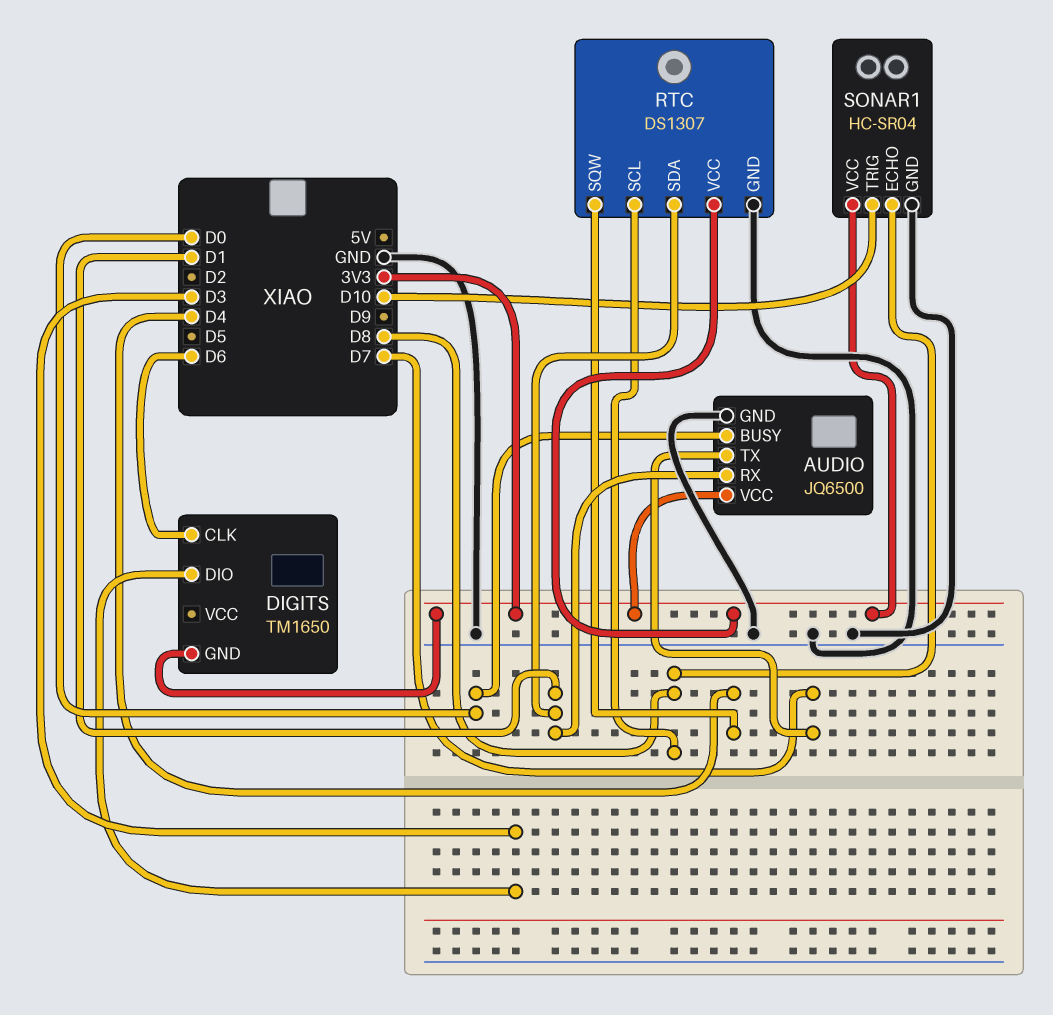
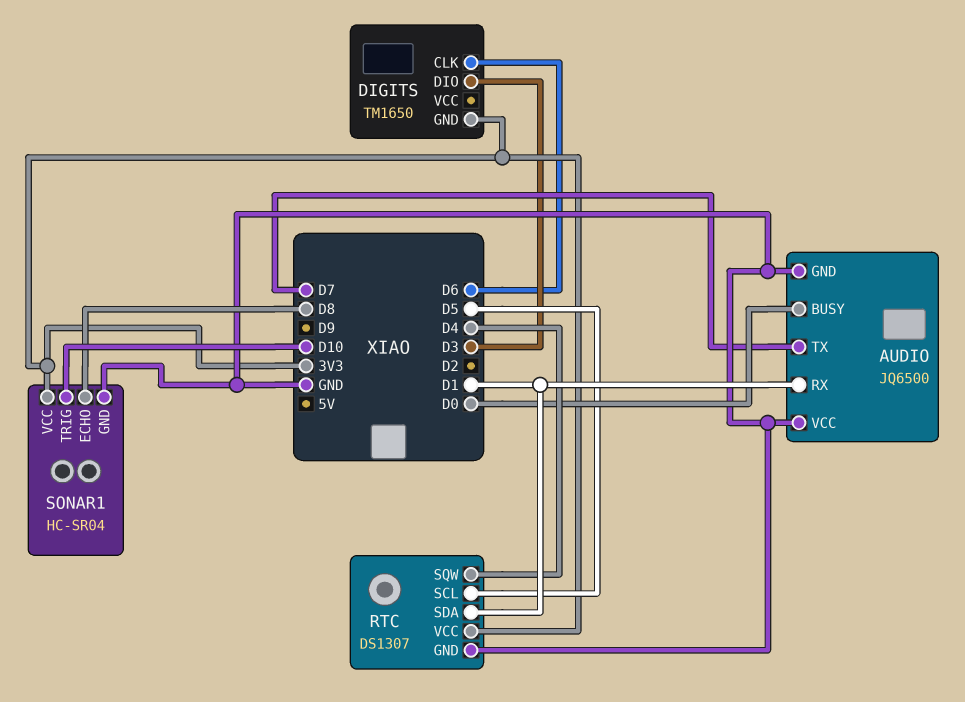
AUDIO pin VCC: 3V3 -> GND
RTC pin SCL: D8 -> D5

